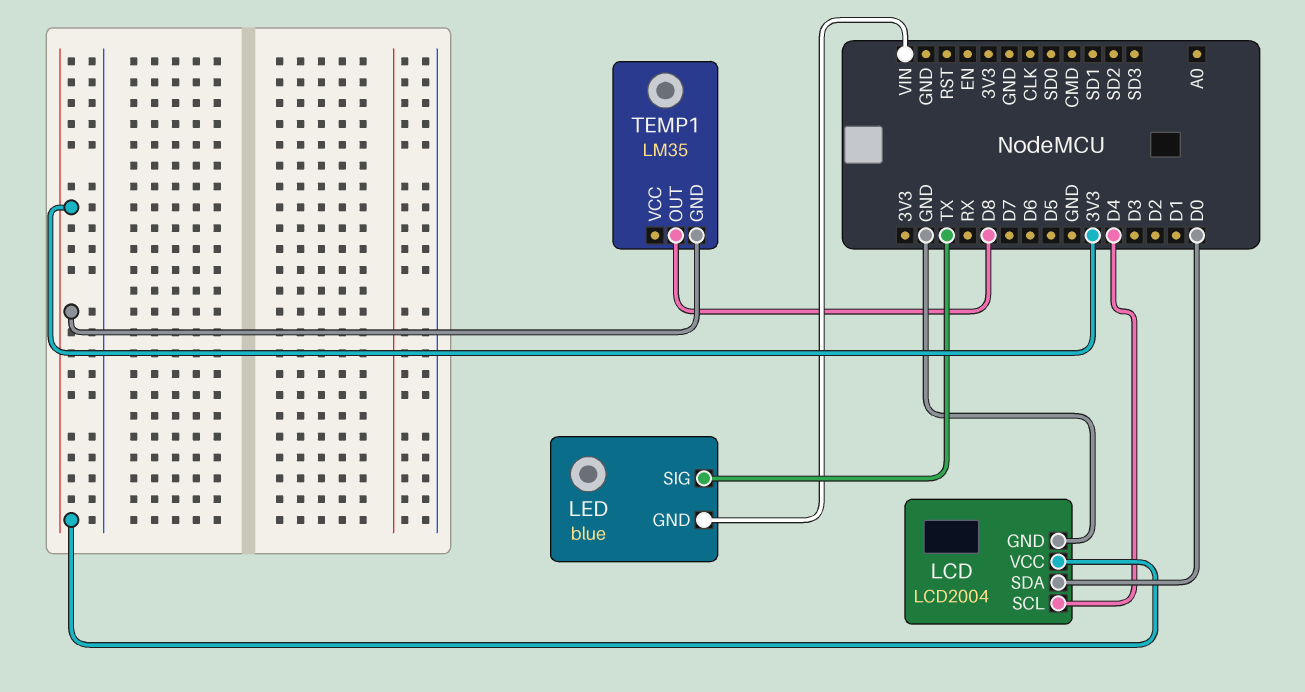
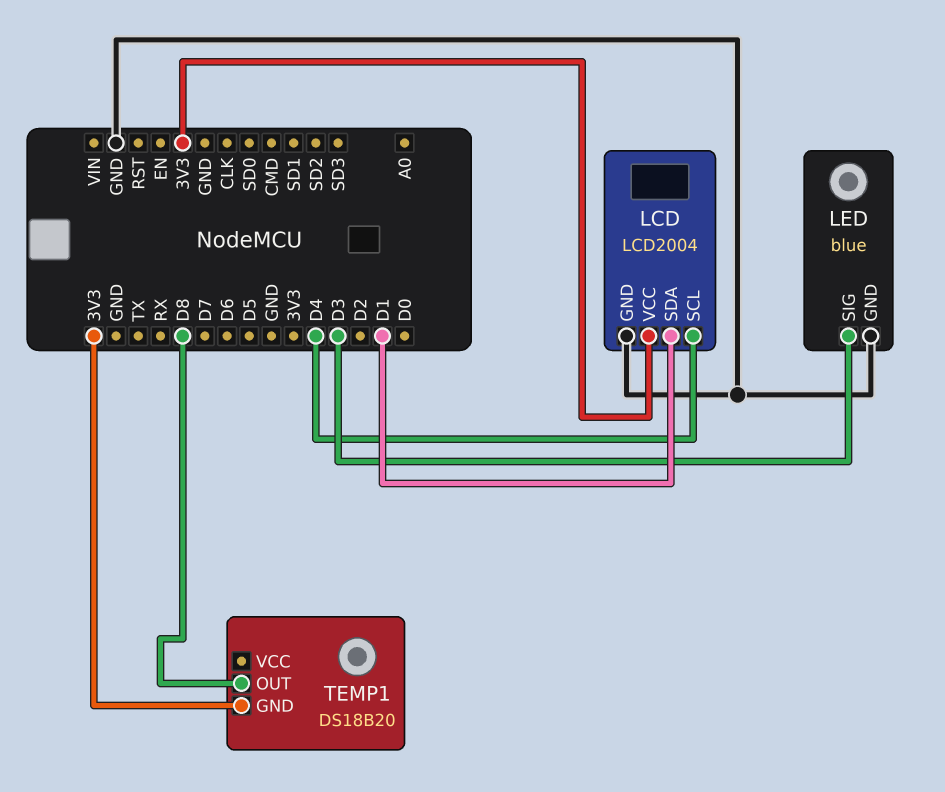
LCD pin SDA: D0 -> D1
LED pin GND: VIN -> GND
LED pin SIG: TX -> D3
TEMP1: LM35 -> DS18B20

